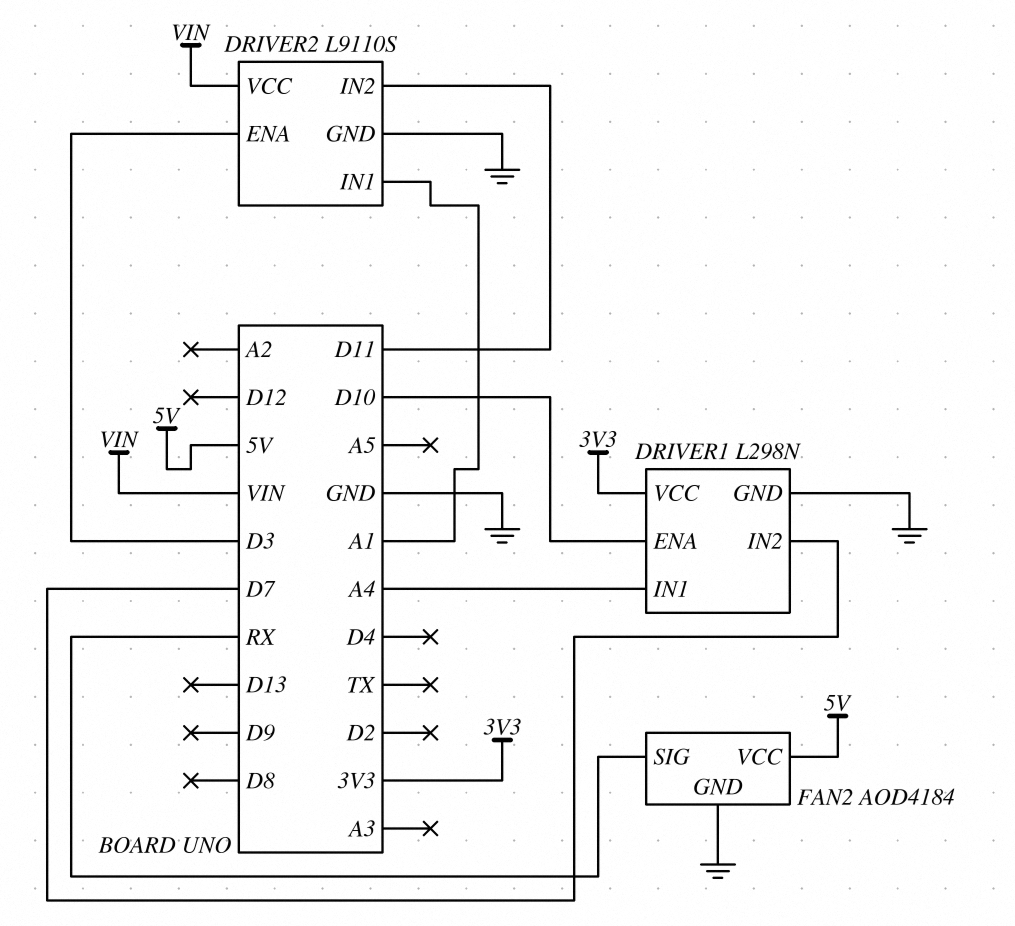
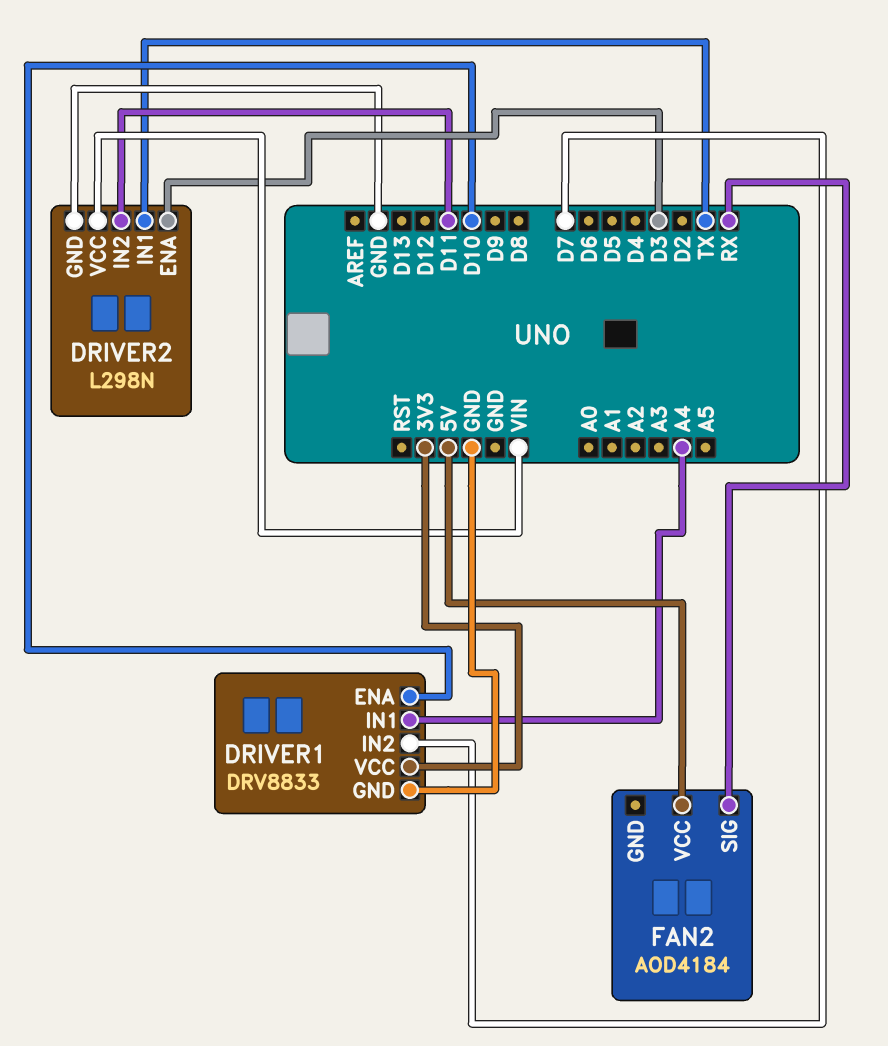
DRIVER1: L298N -> DRV8833
DRIVER2: L9110S -> L298N
DRIVER2 pin IN1: A1 -> TX
FAN2 pin GND: GND -> none

